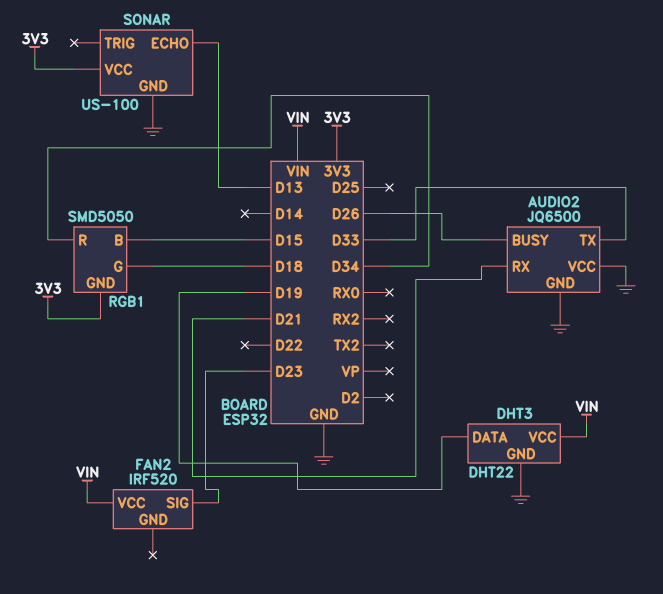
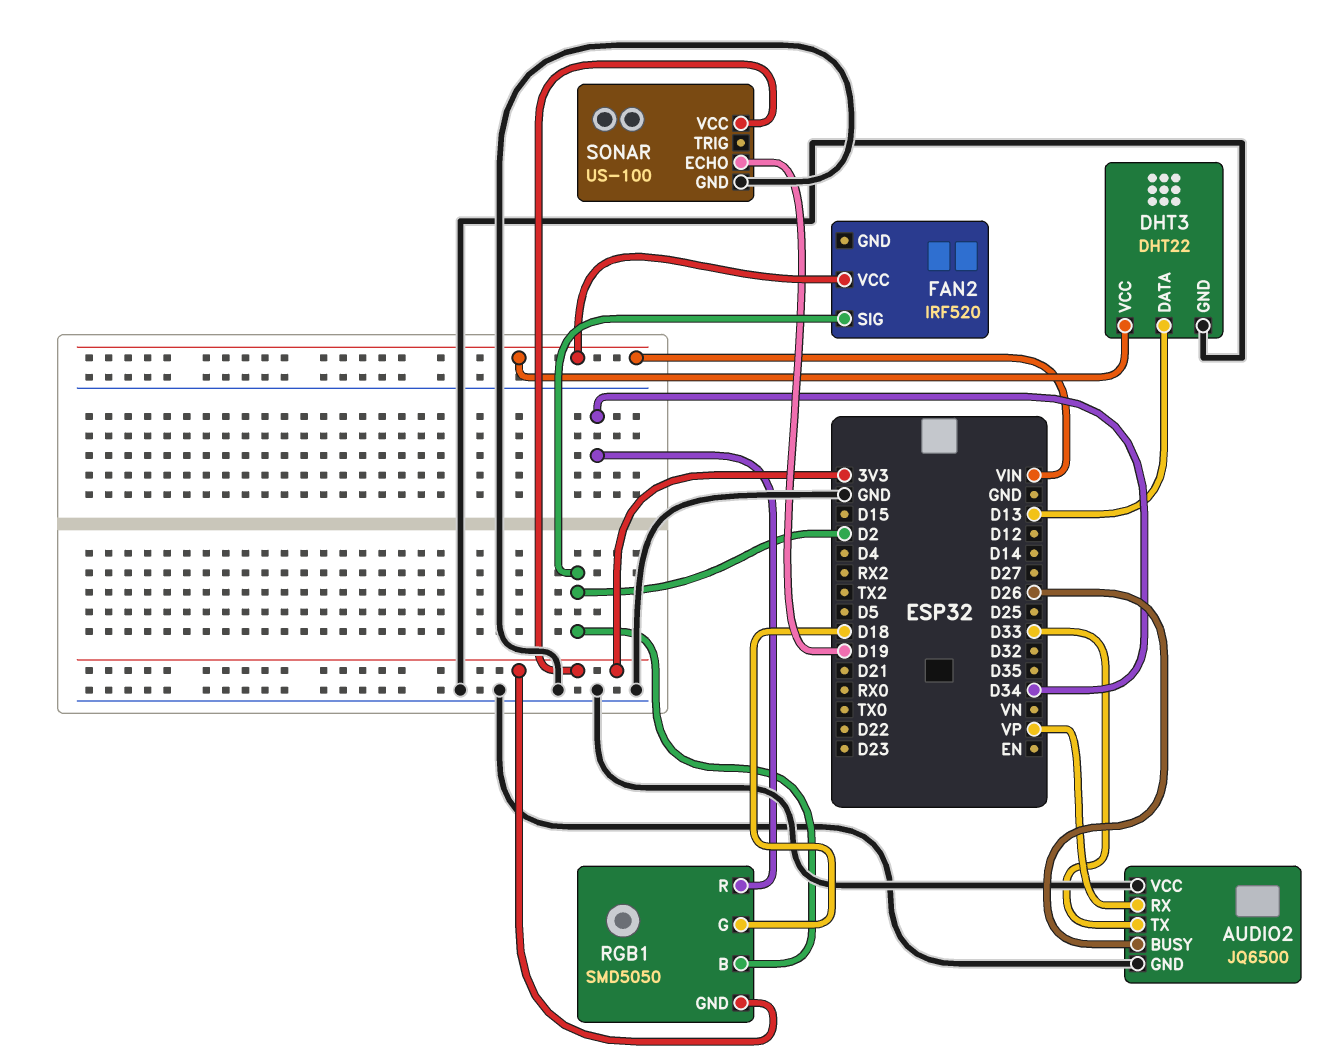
AUDIO2 pin RX: D21 -> VP
DHT3 pin DATA: D19 -> D13
FAN2 pin SIG: D23 -> D2
RGB1 pin B: D15 -> D2
SONAR pin ECHO: D13 -> D19

